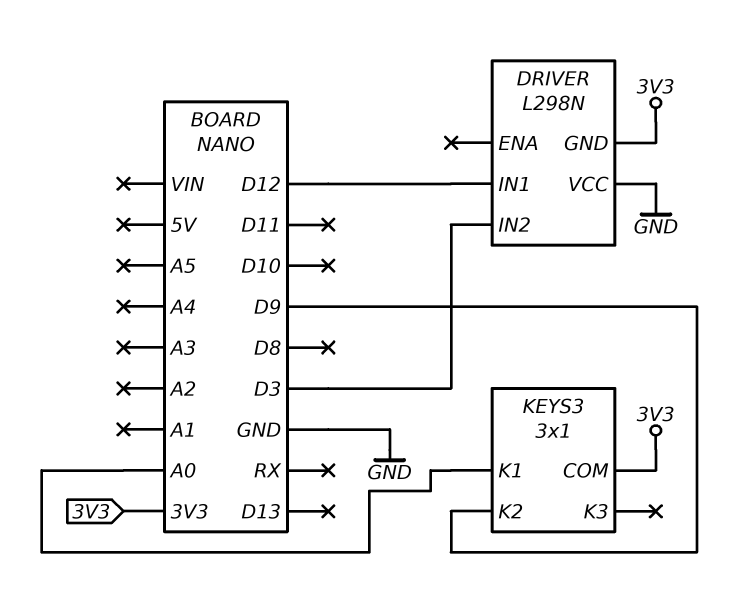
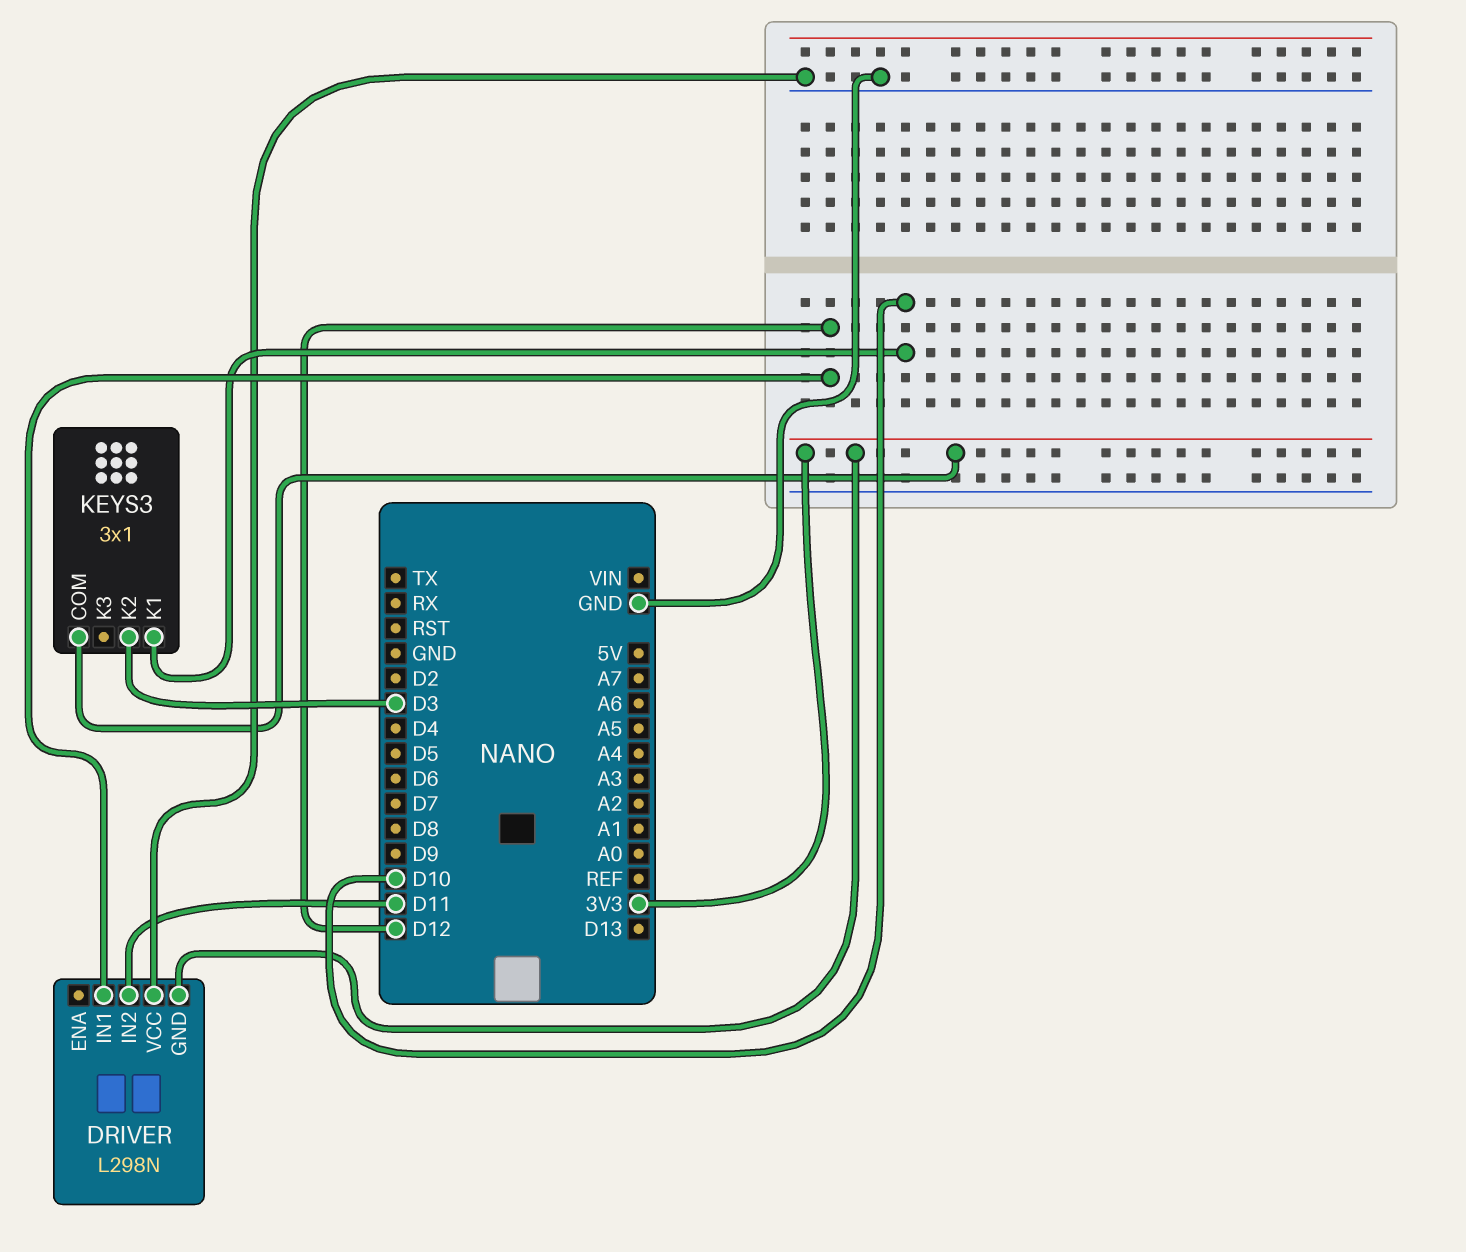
DRIVER pin IN2: D3 -> D11
KEYS3 pin K1: A0 -> D10
KEYS3 pin K2: D9 -> D3

